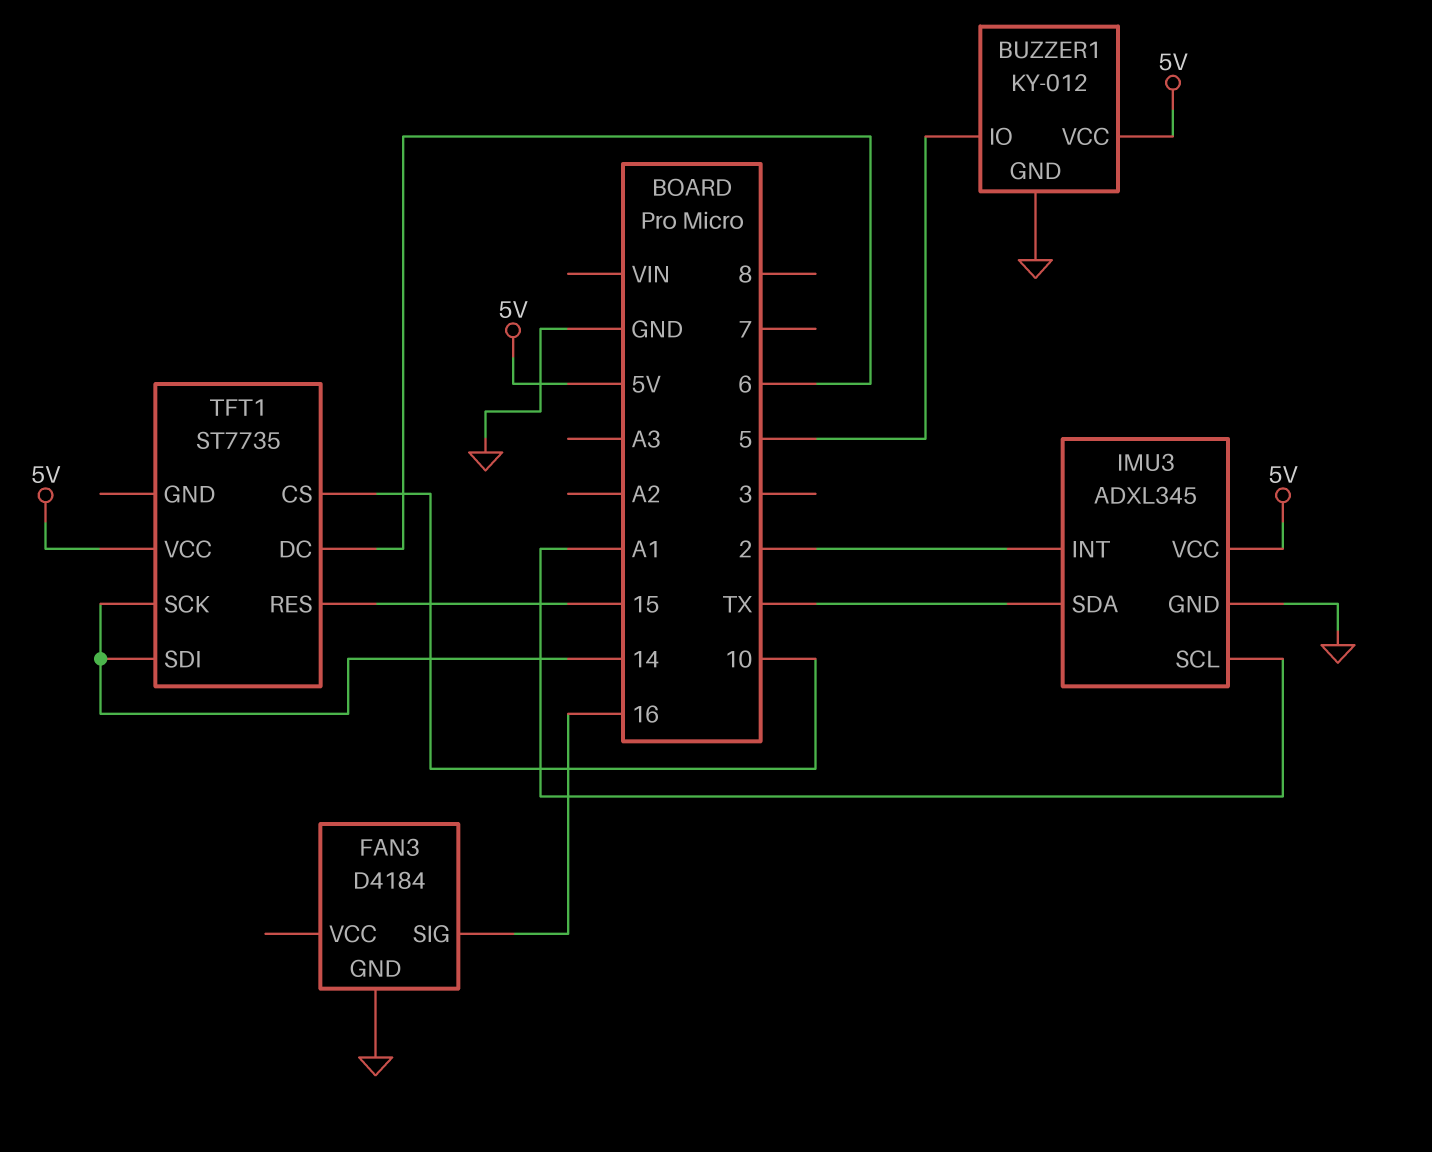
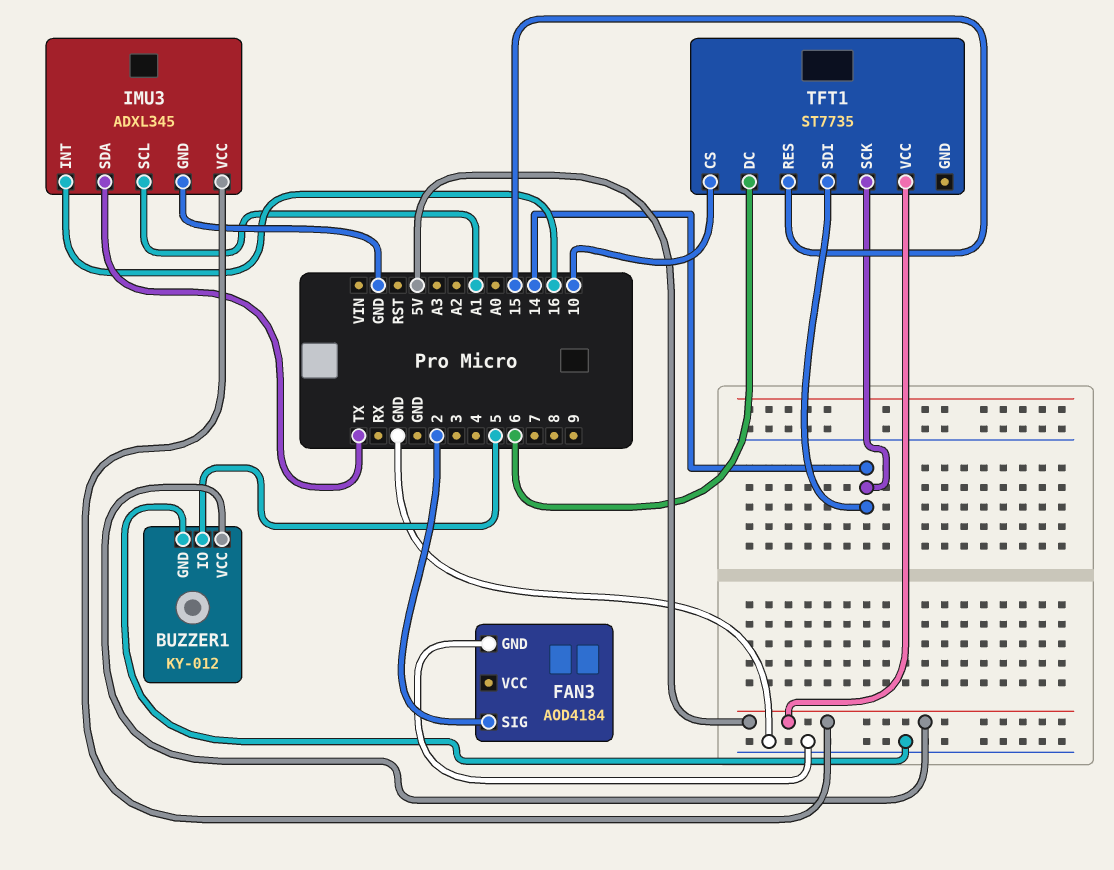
FAN3: D4184 -> AOD4184
FAN3 pin SIG: 16 -> 2
IMU3 pin INT: 2 -> 16

